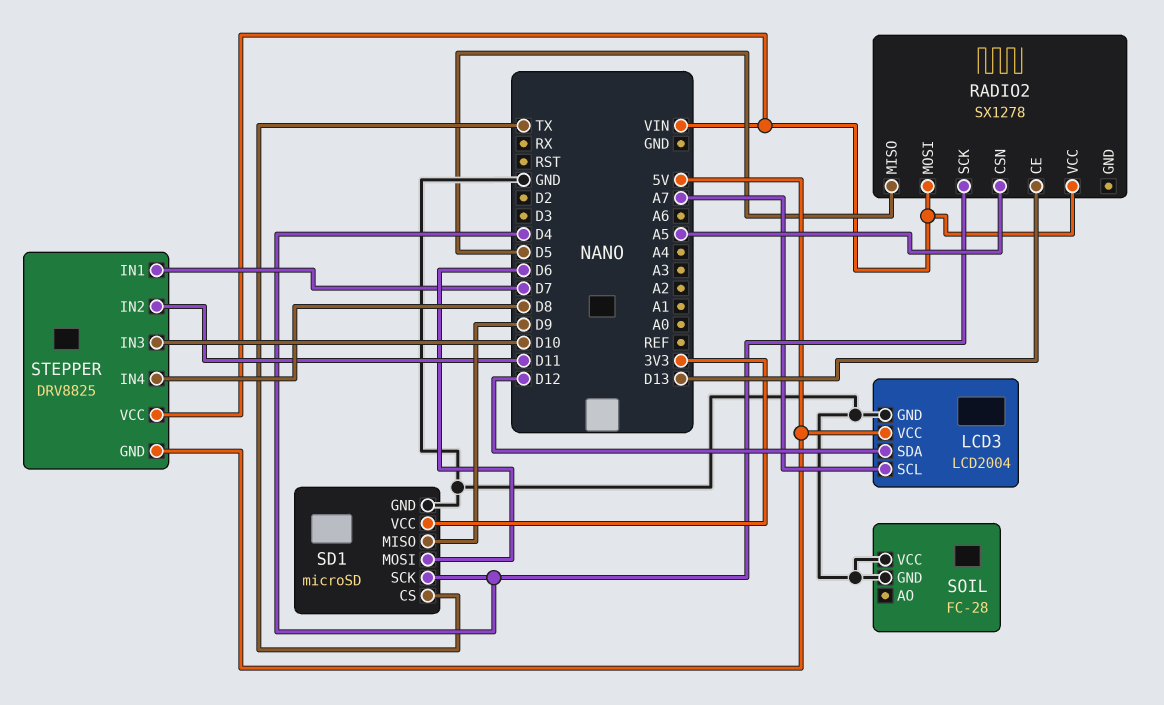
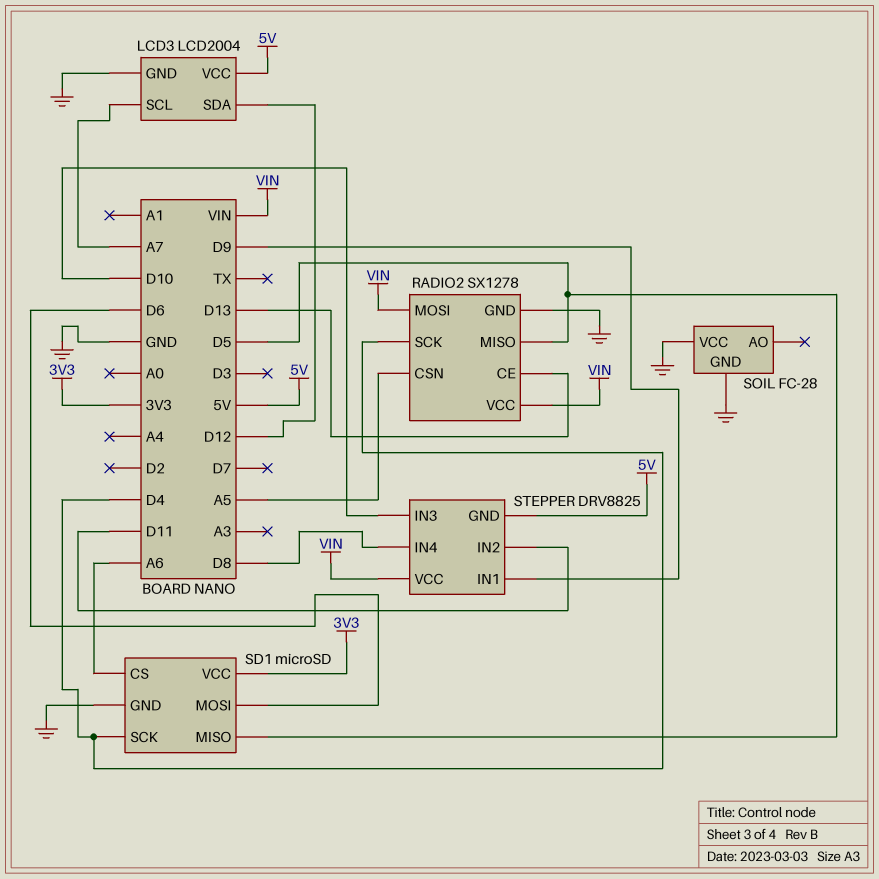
RADIO2 pin GND: none -> GND
SD1 pin CS: TX -> A6
SD1 pin MISO: D9 -> D5
STEPPER pin IN1: D7 -> D9

